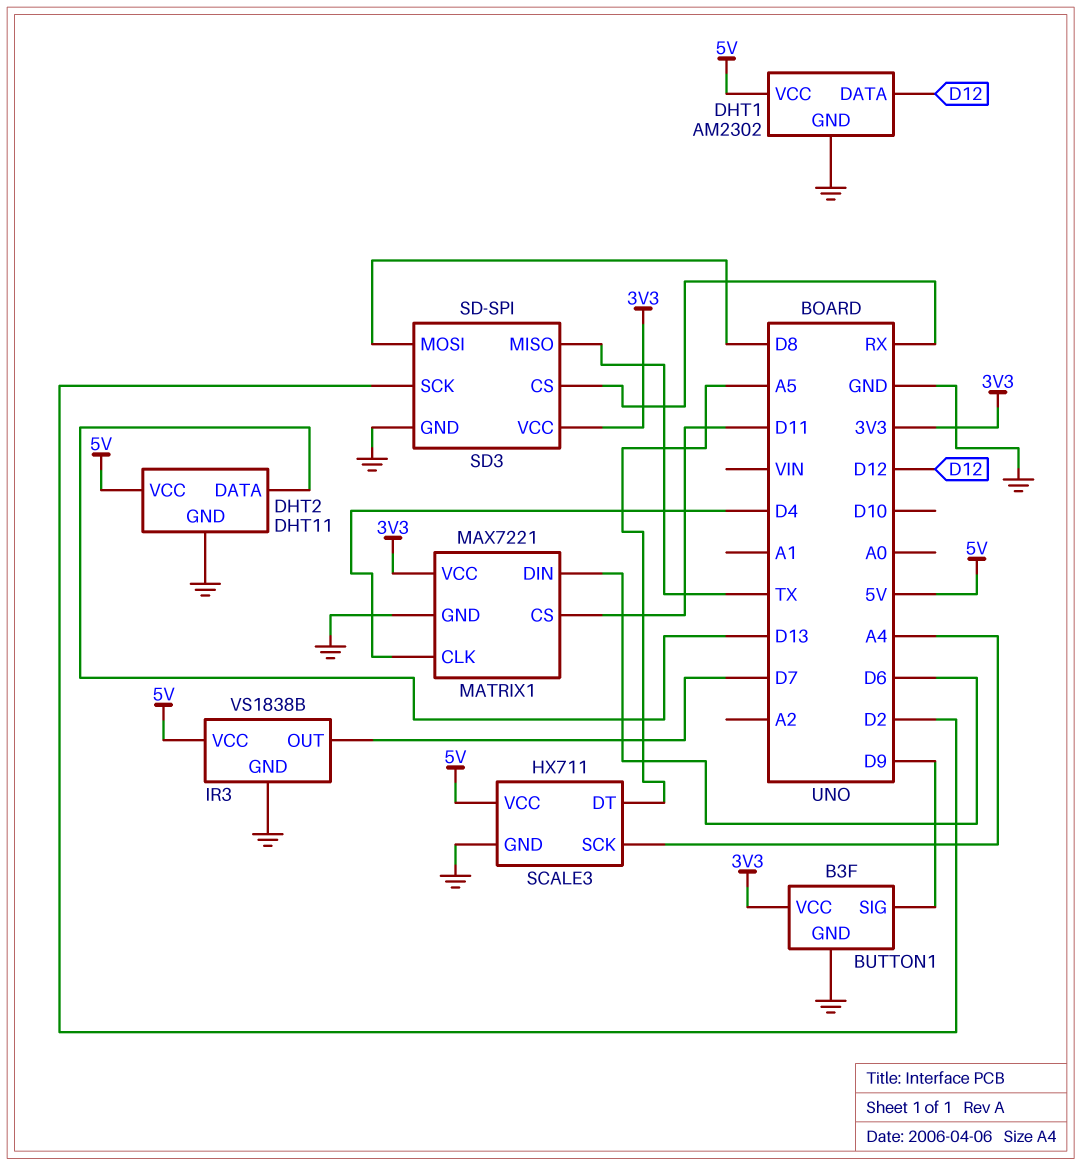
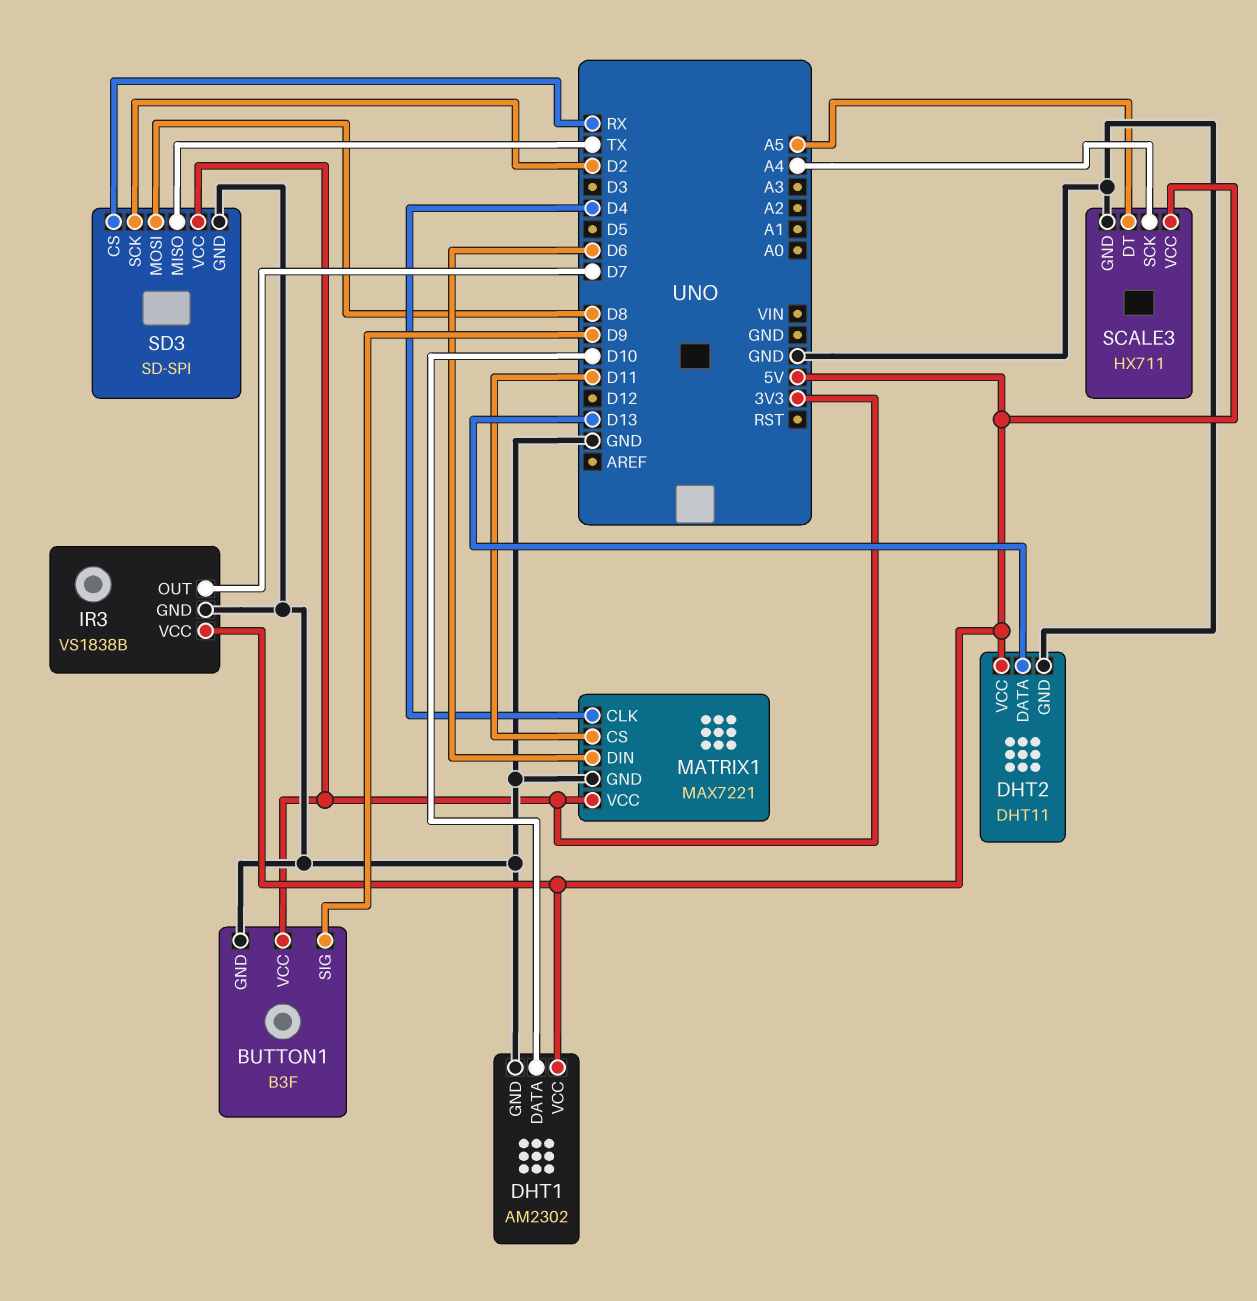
DHT1 pin DATA: D12 -> D10

